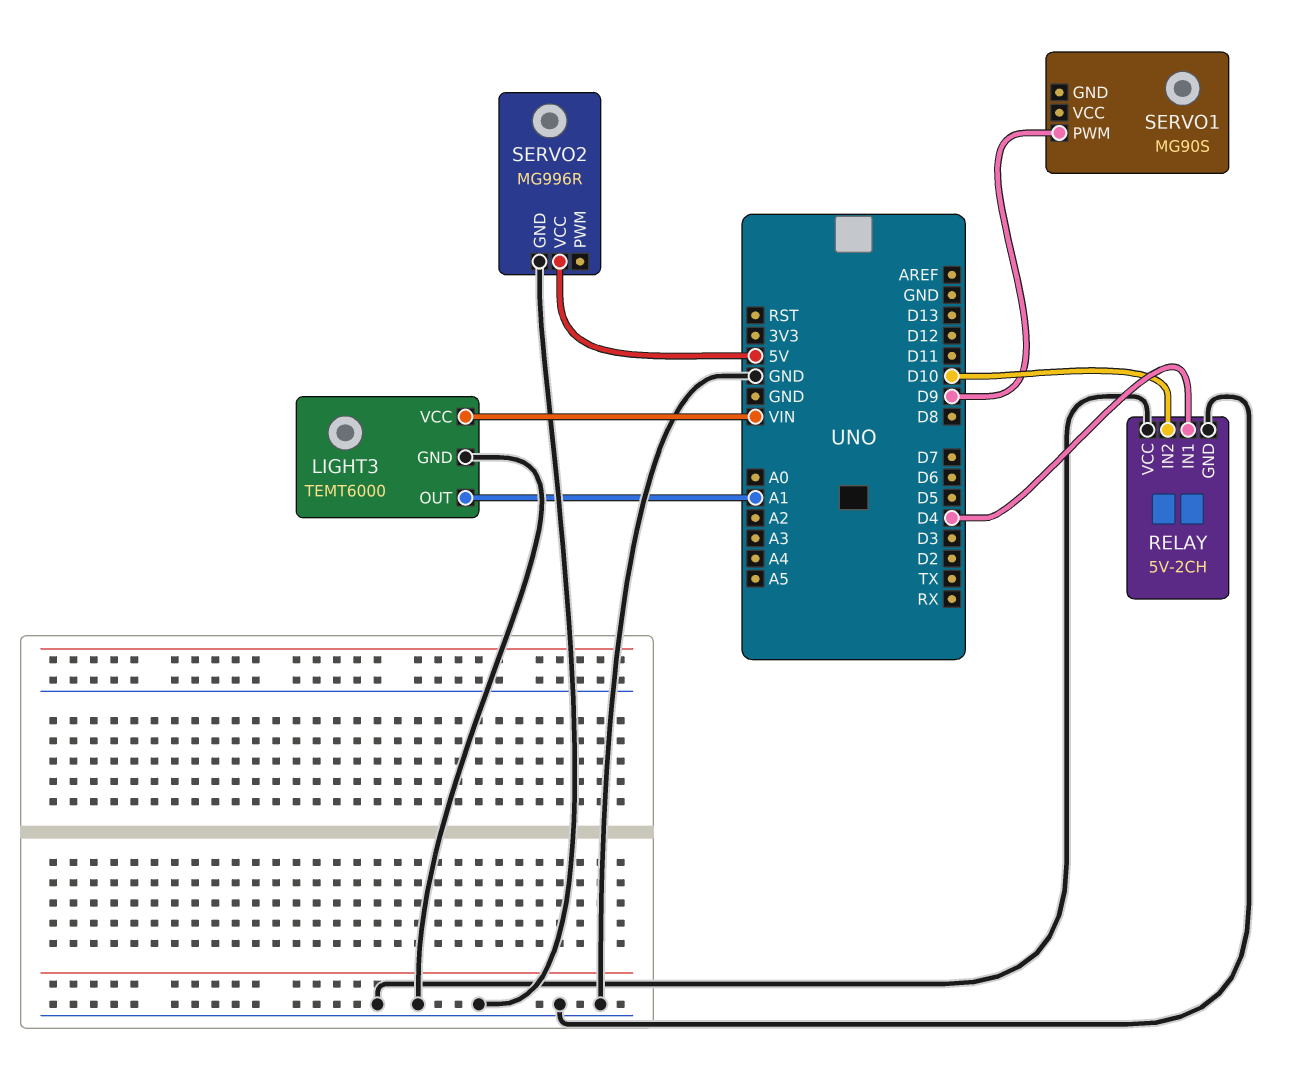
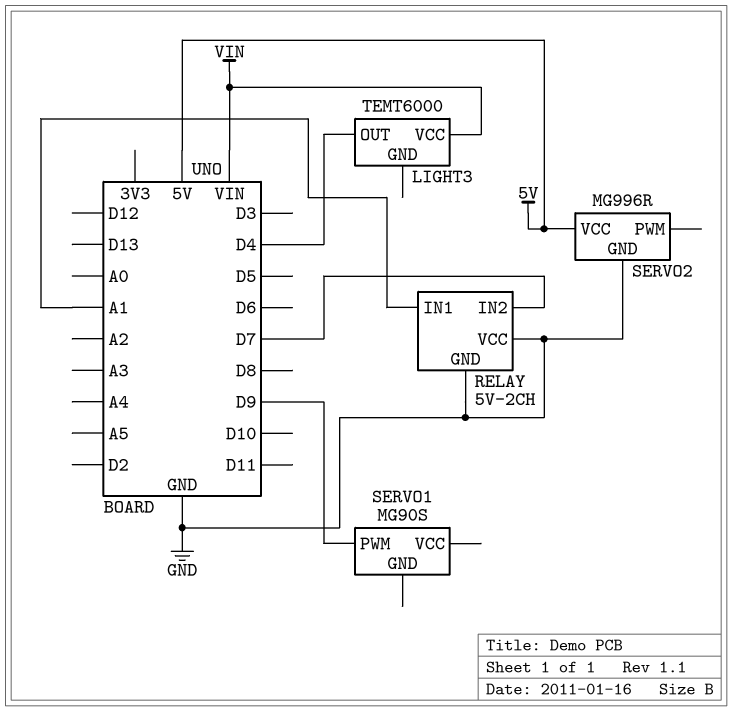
LIGHT3 pin GND: GND -> none
LIGHT3 pin OUT: A1 -> D4
RELAY pin IN1: D4 -> A1
RELAY pin IN2: D10 -> D7

